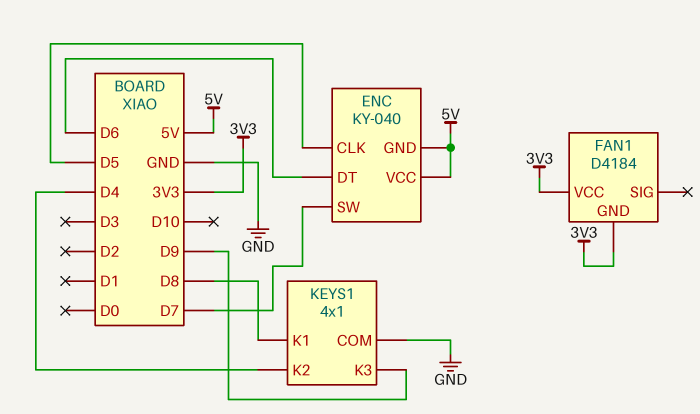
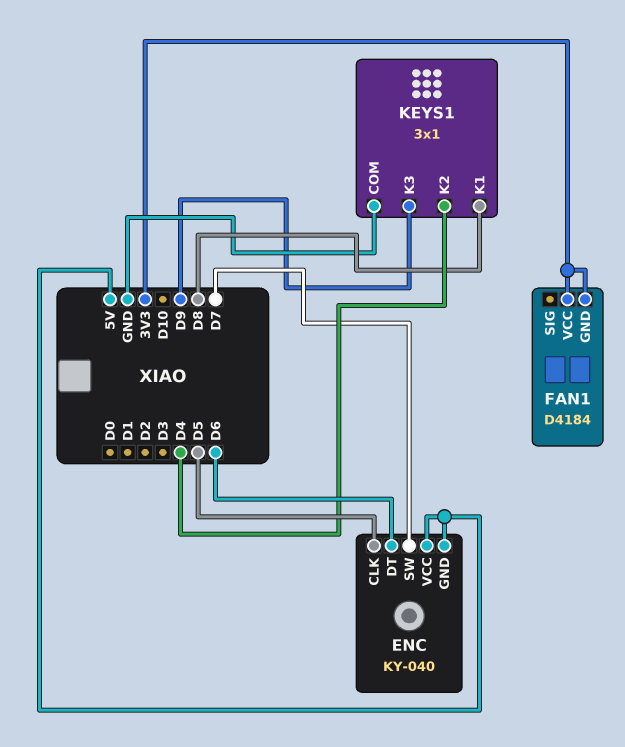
KEYS1: 4x1 -> 3x1

